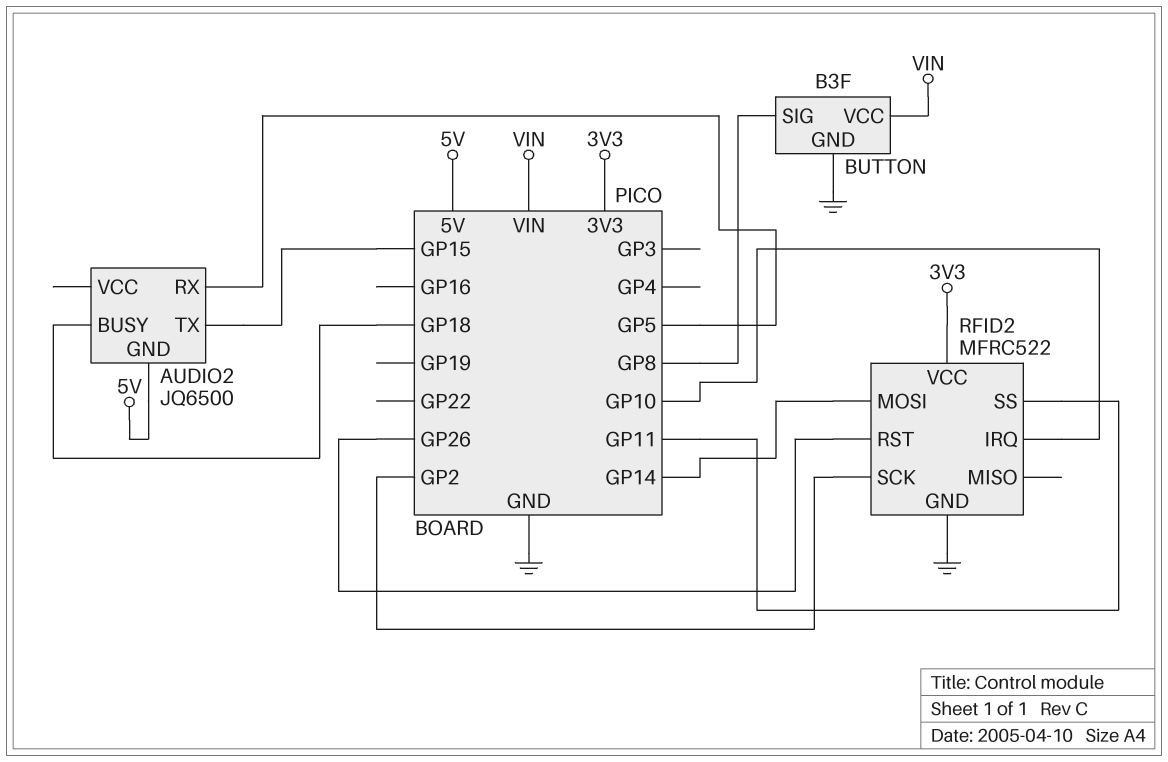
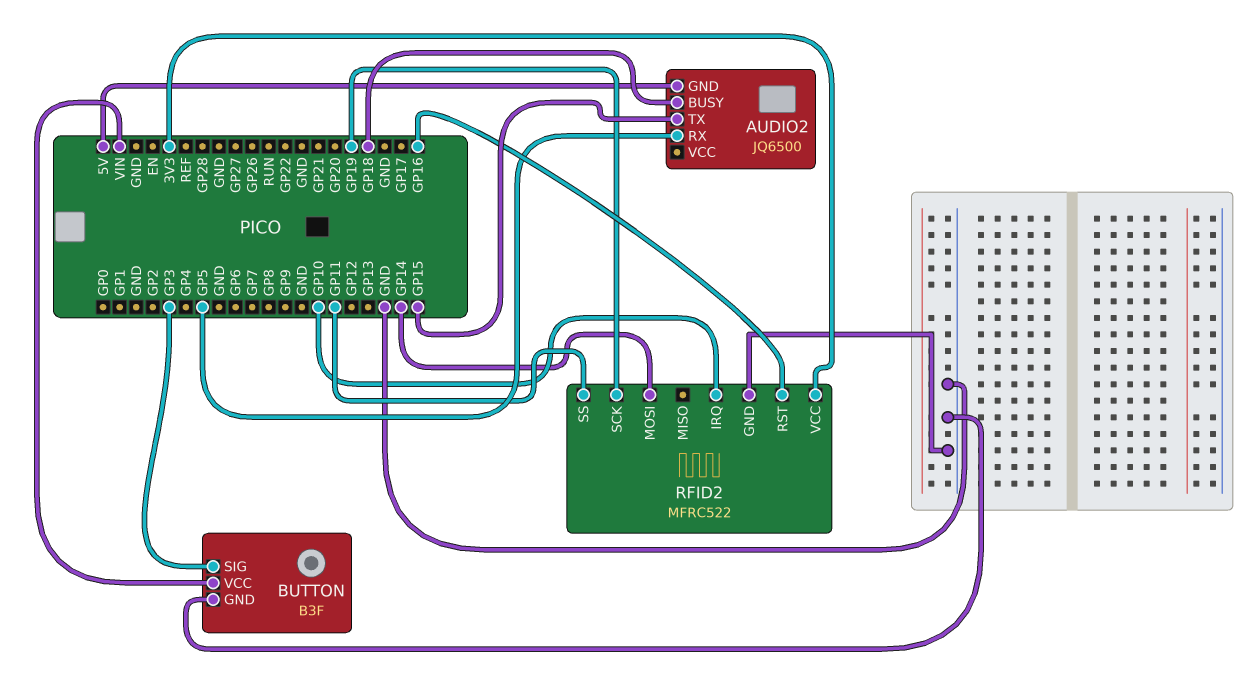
BUTTON pin SIG: GP8 -> GP3
RFID2 pin RST: GP26 -> GP16
RFID2 pin SCK: GP2 -> GP19

